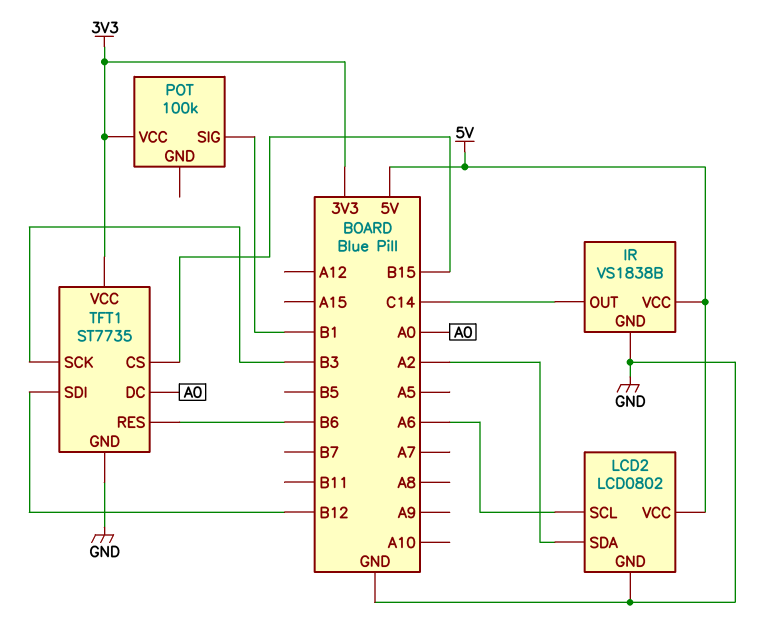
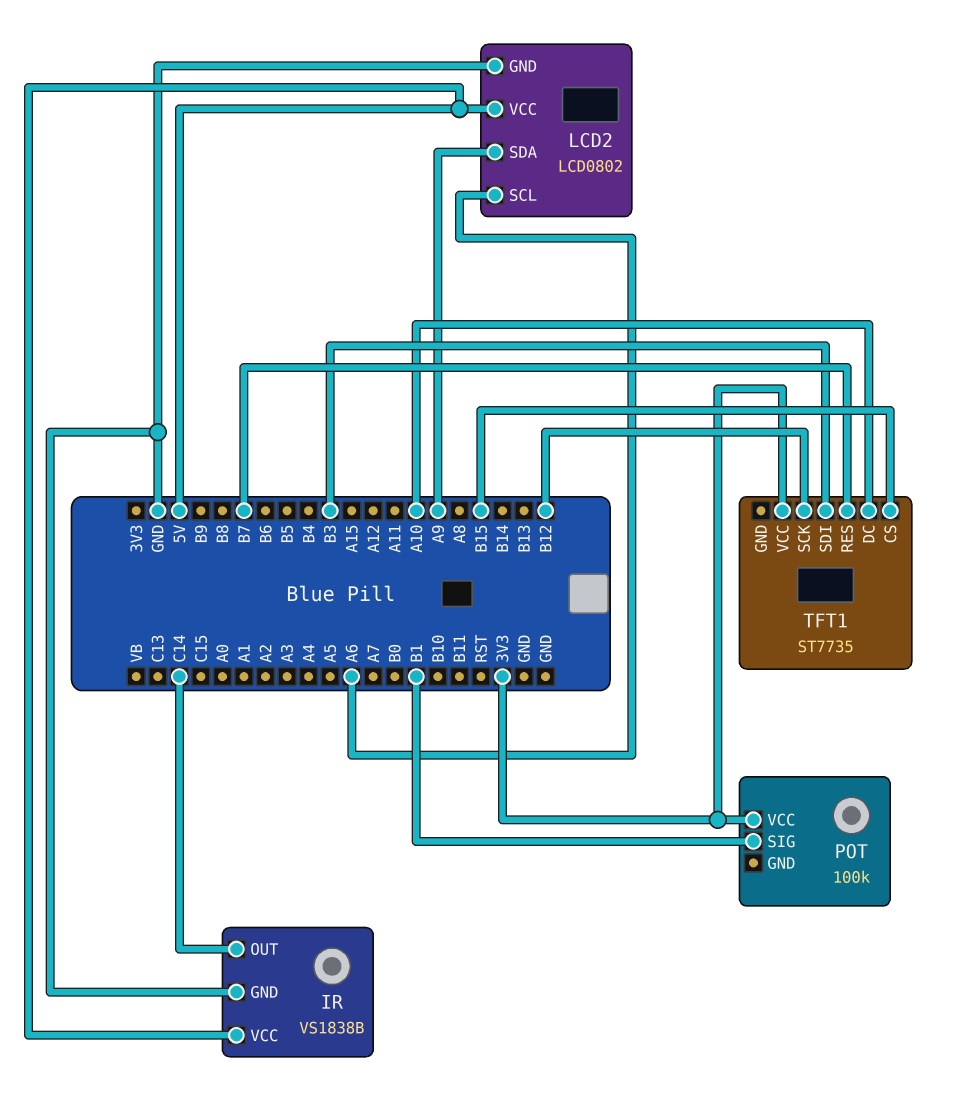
LCD2 pin SDA: A2 -> A9
TFT1 pin DC: A0 -> A10
TFT1 pin GND: GND -> none
TFT1 pin RES: B6 -> B7
TFT1 pin SCK: B3 -> B12
TFT1 pin SDI: B12 -> B3

